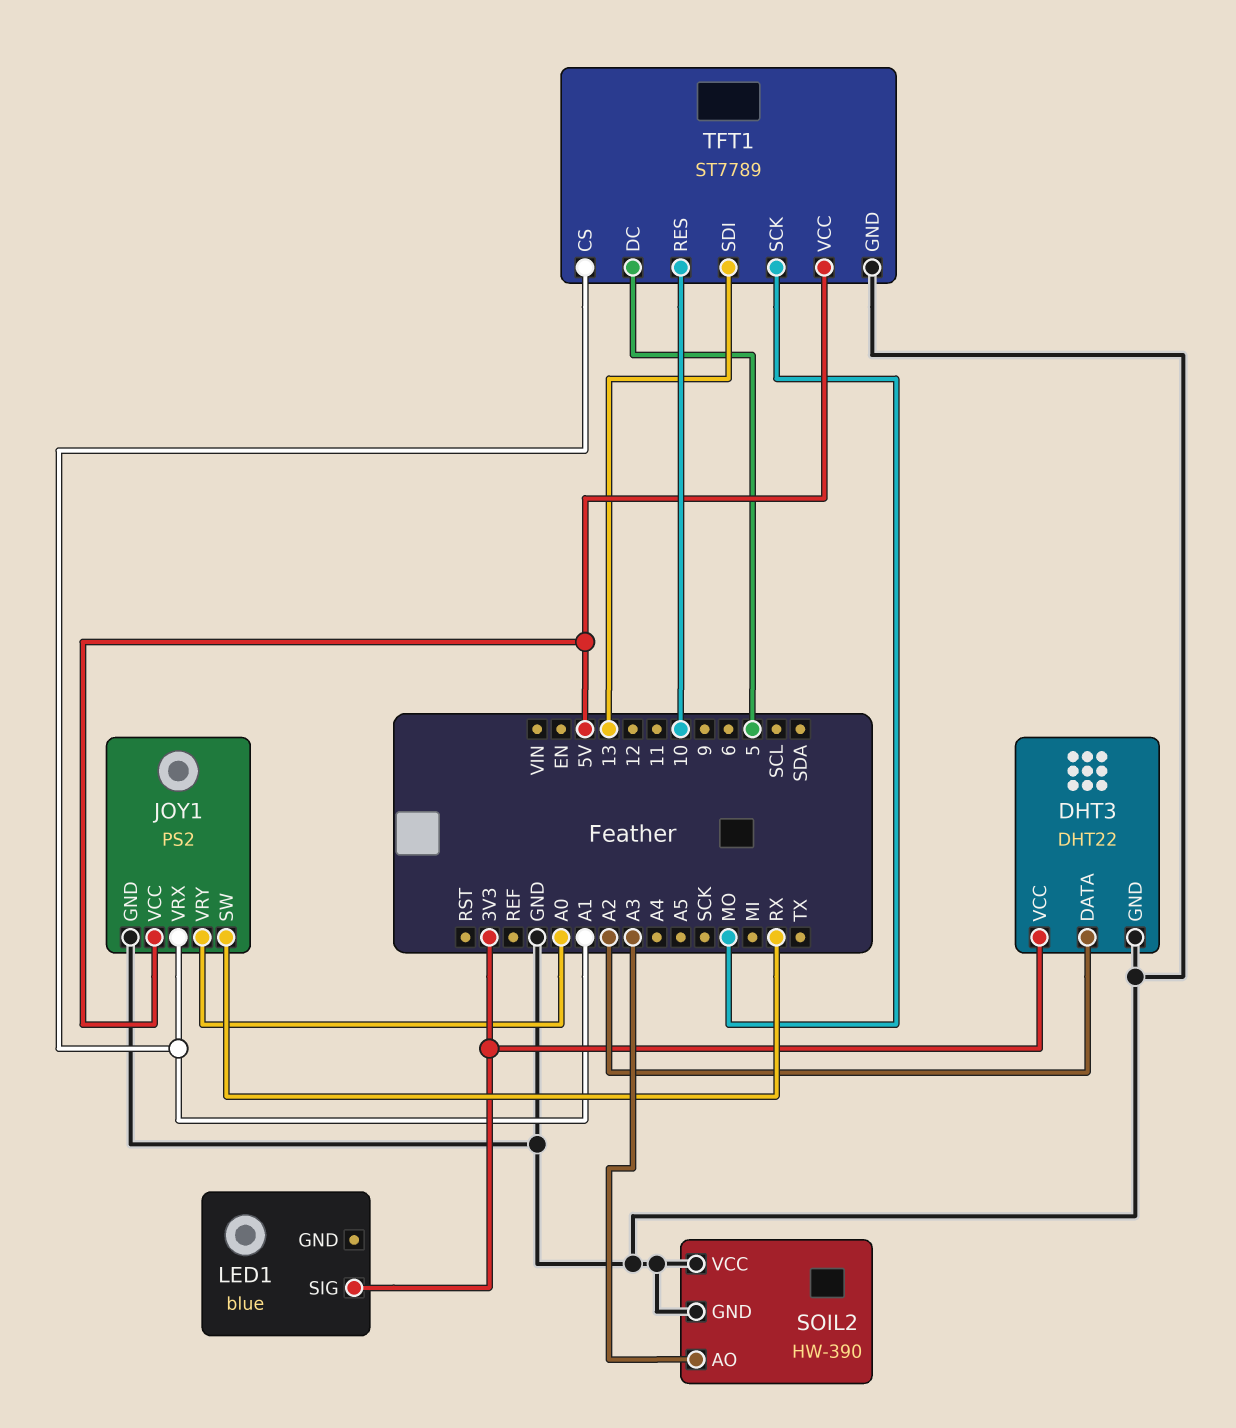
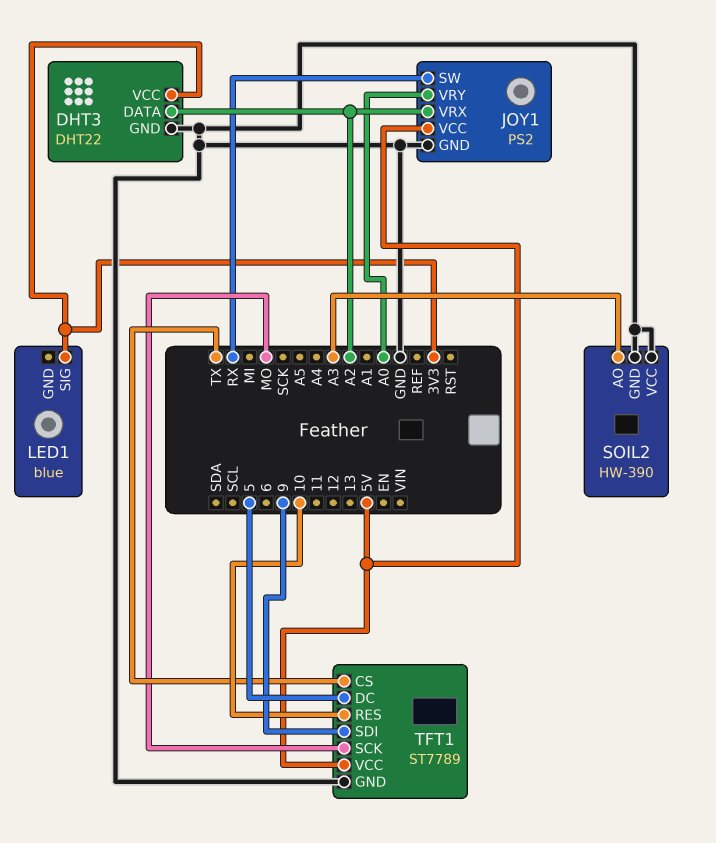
JOY1 pin VRX: A1 -> A2
TFT1 pin CS: A1 -> TX
TFT1 pin SDI: 13 -> 9

